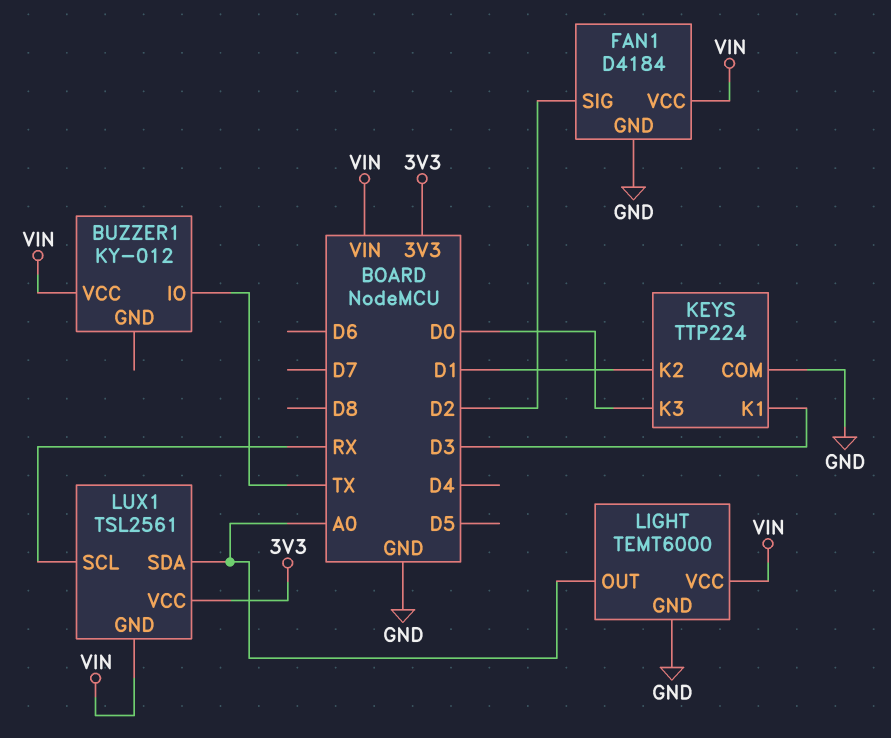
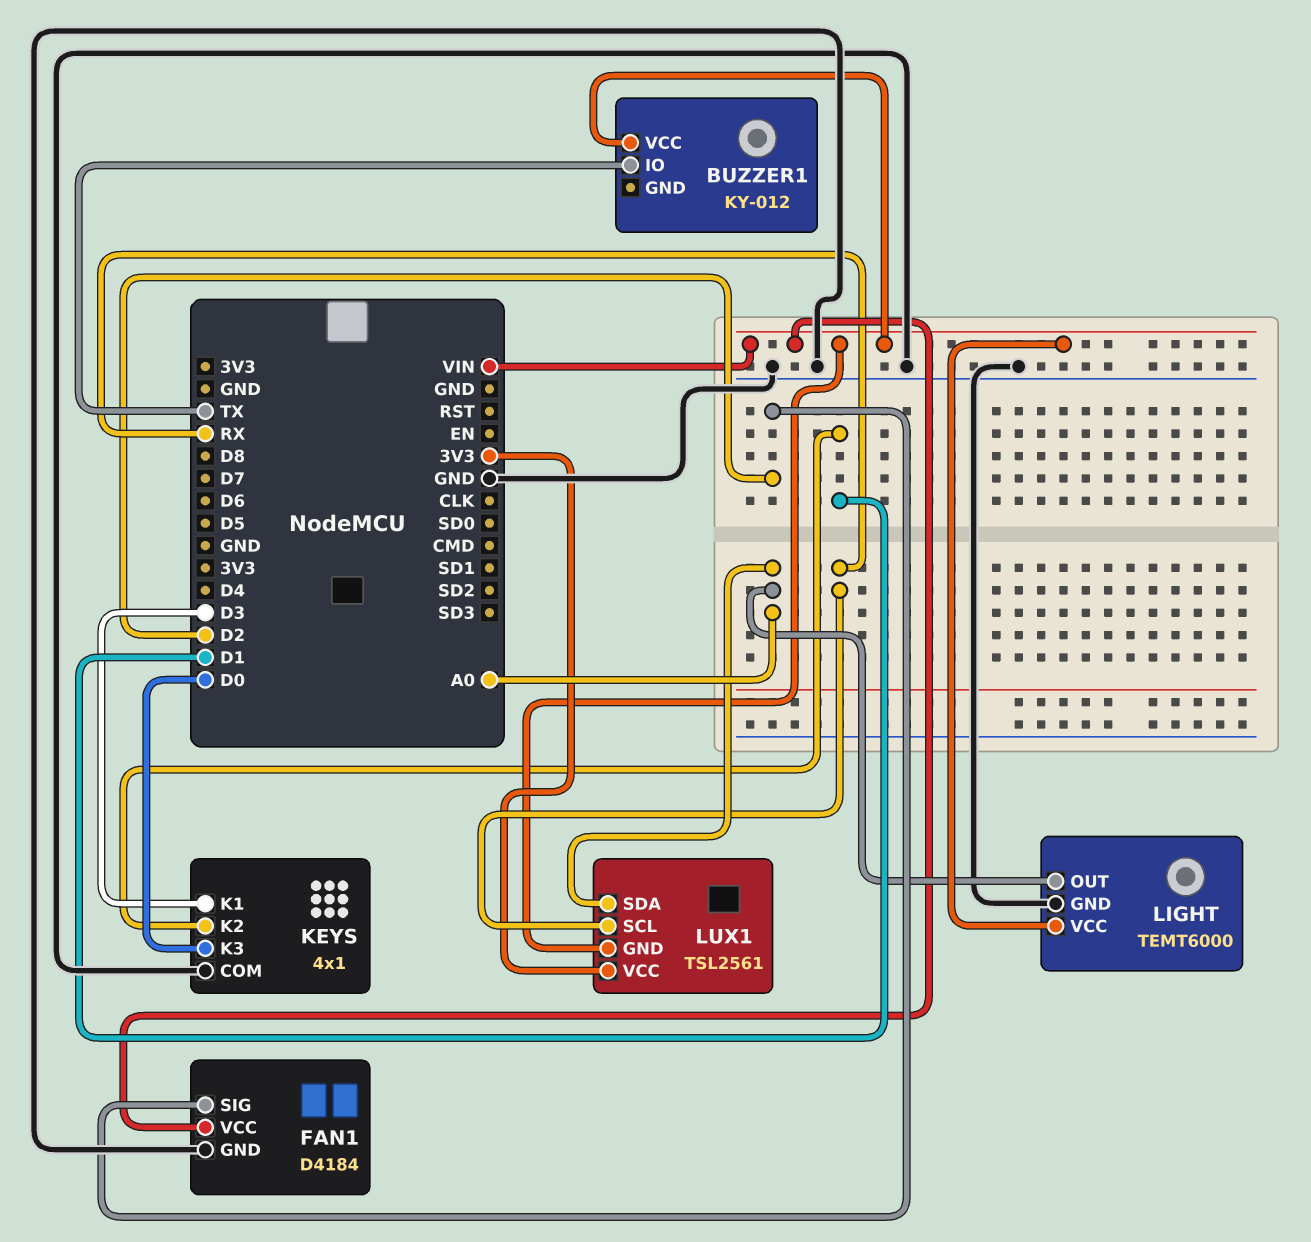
KEYS: TTP224 -> 4x1

